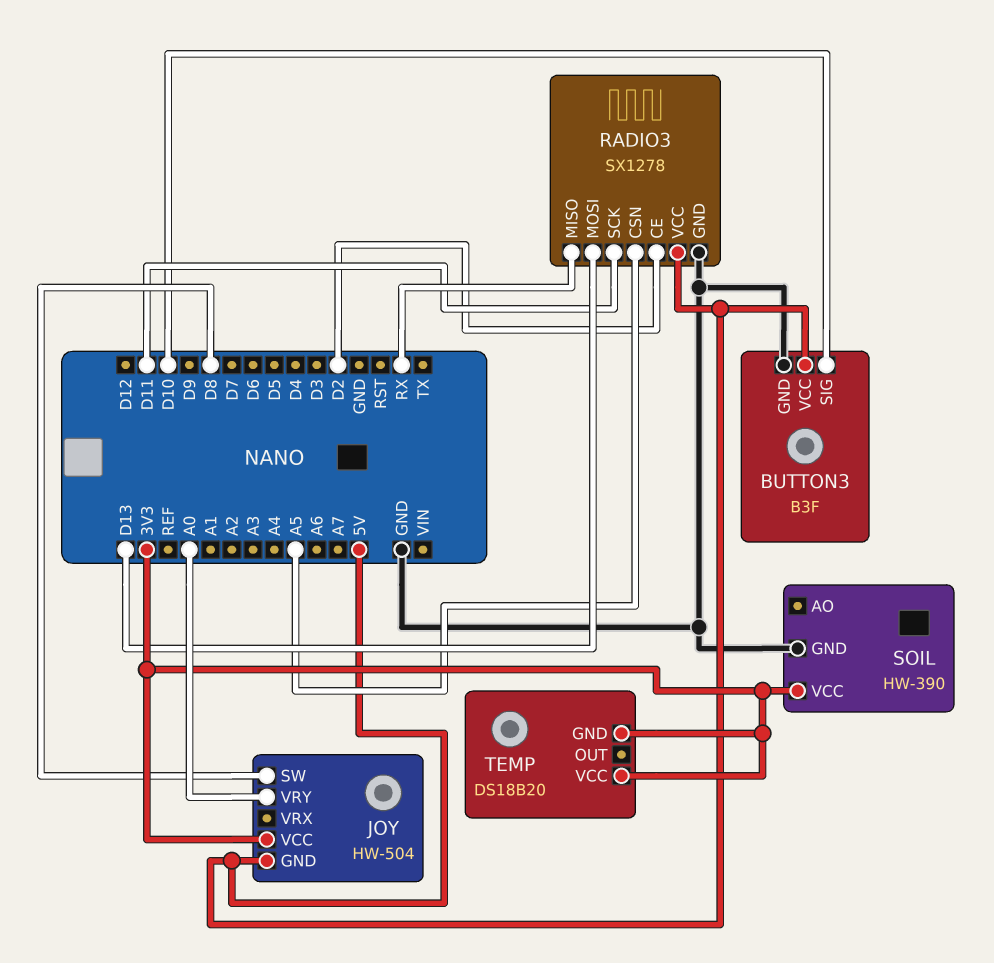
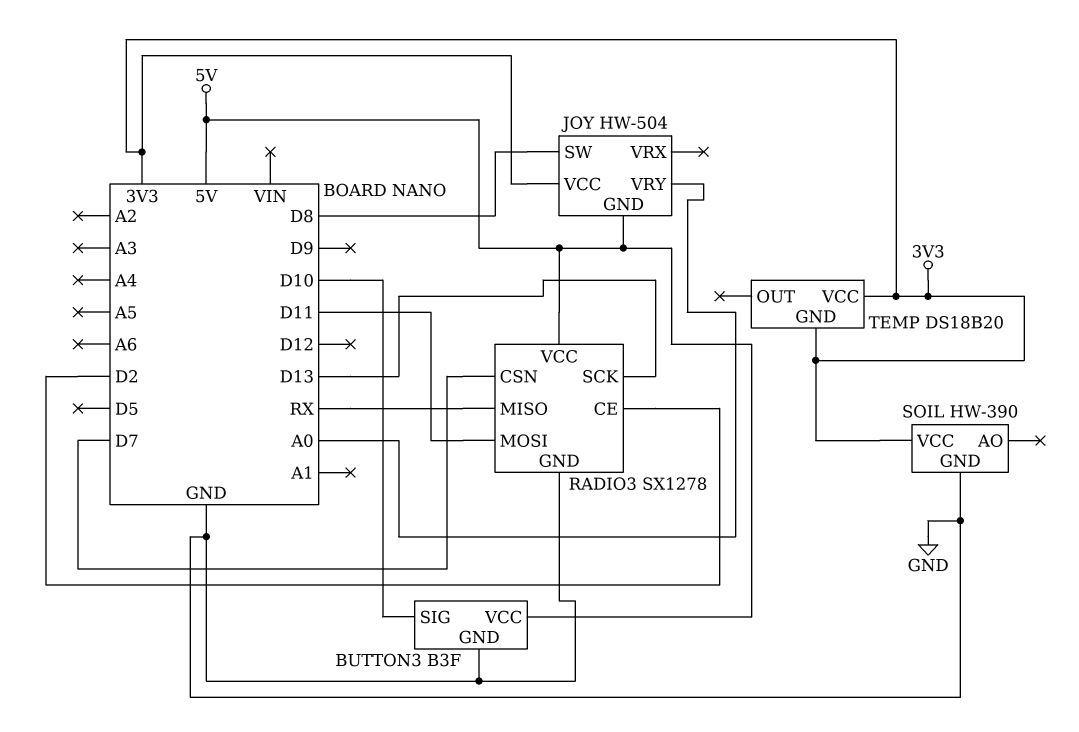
RADIO3 pin CSN: A5 -> D7
RADIO3 pin MOSI: D13 -> D11
RADIO3 pin SCK: D11 -> D13

